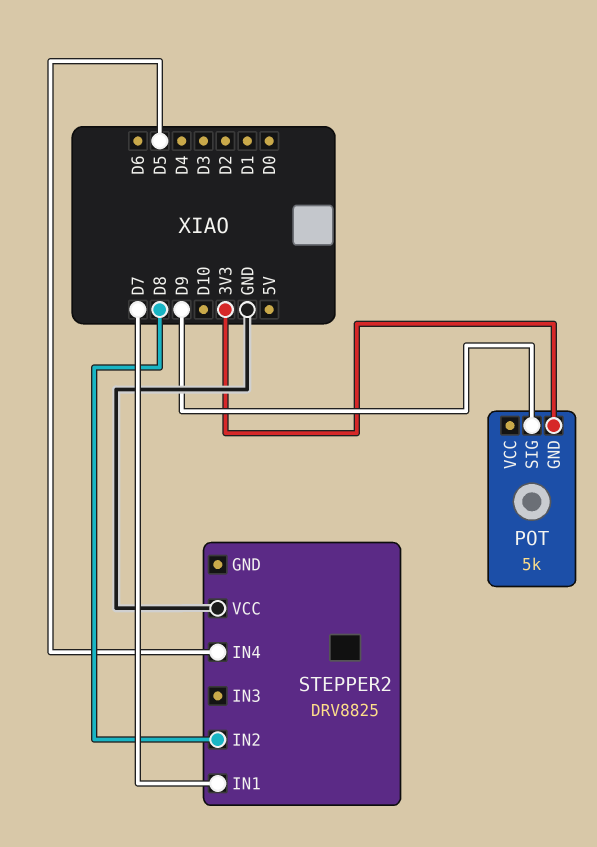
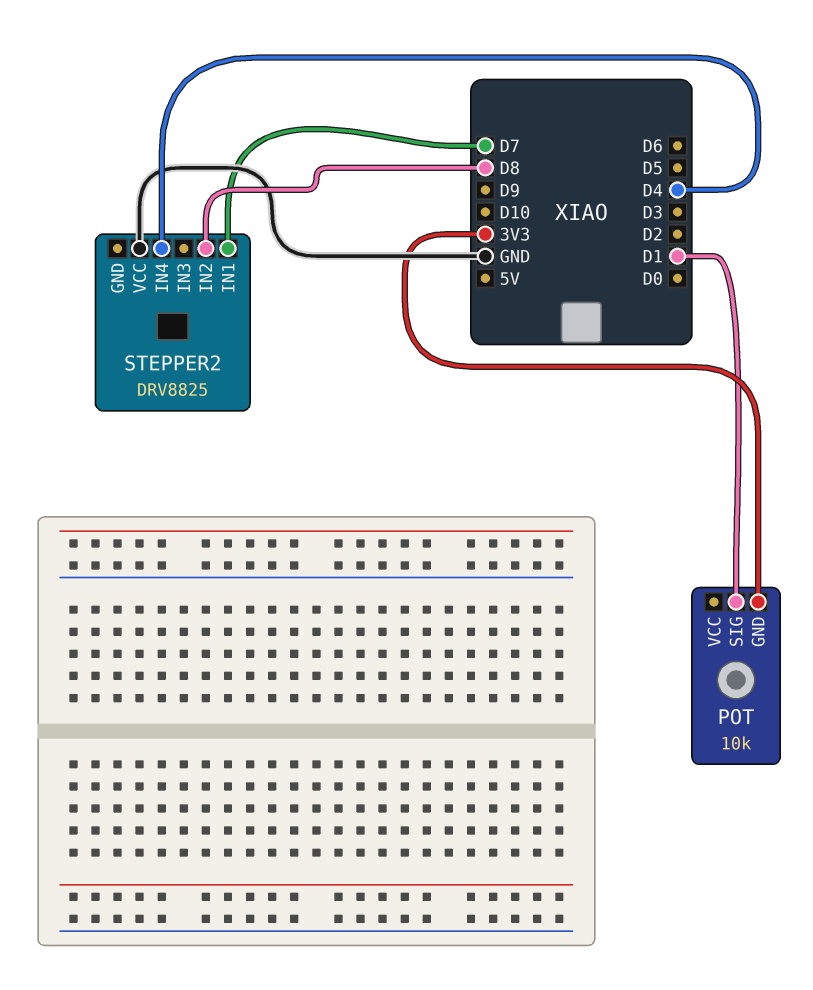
POT: 5k -> 10k
POT pin SIG: D9 -> D1
STEPPER2 pin IN4: D5 -> D4

